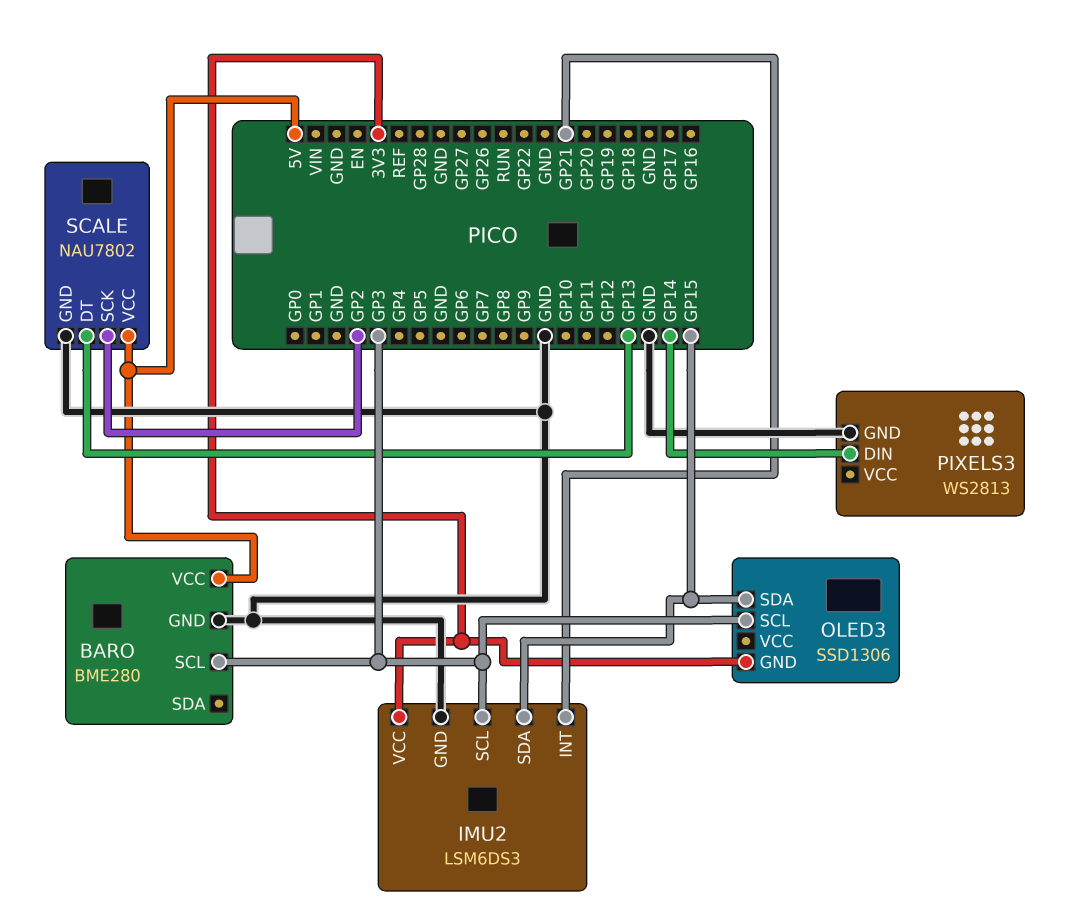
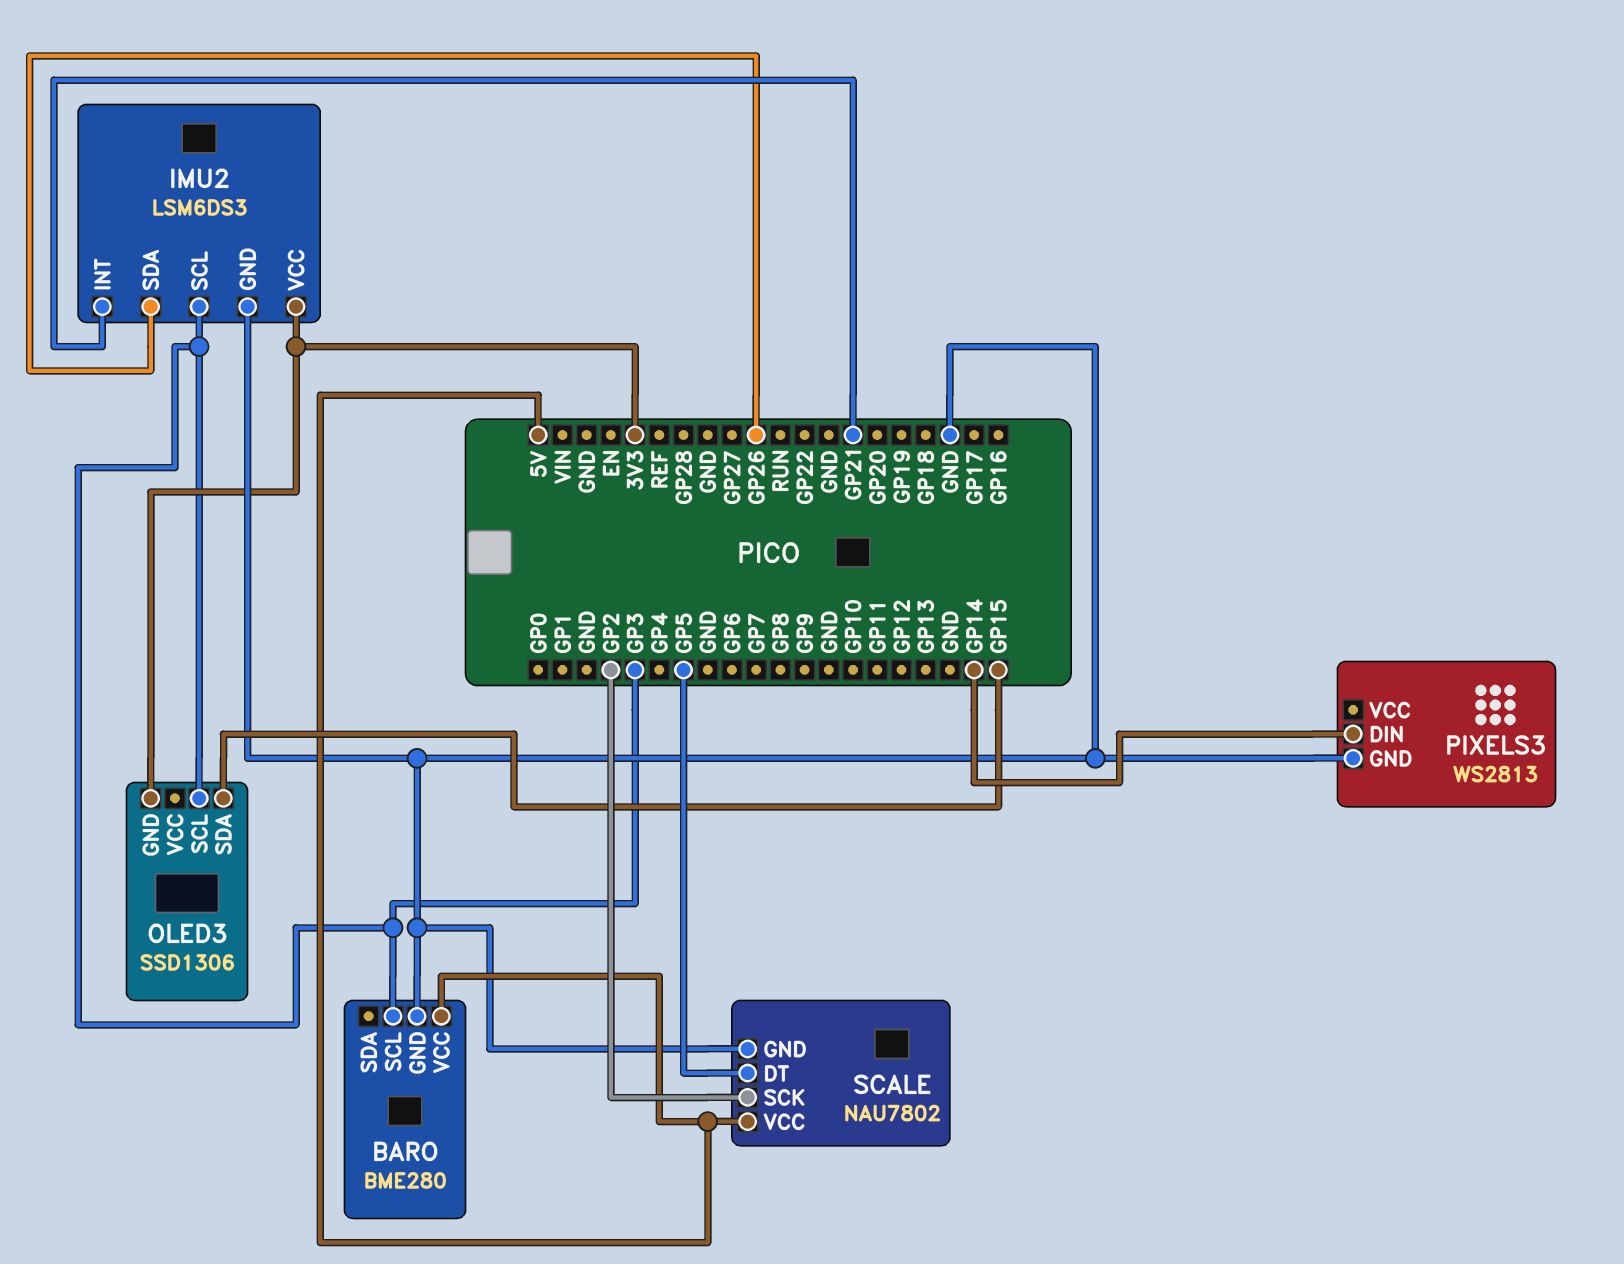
IMU2 pin SDA: GP15 -> GP26
SCALE pin DT: GP13 -> GP5

